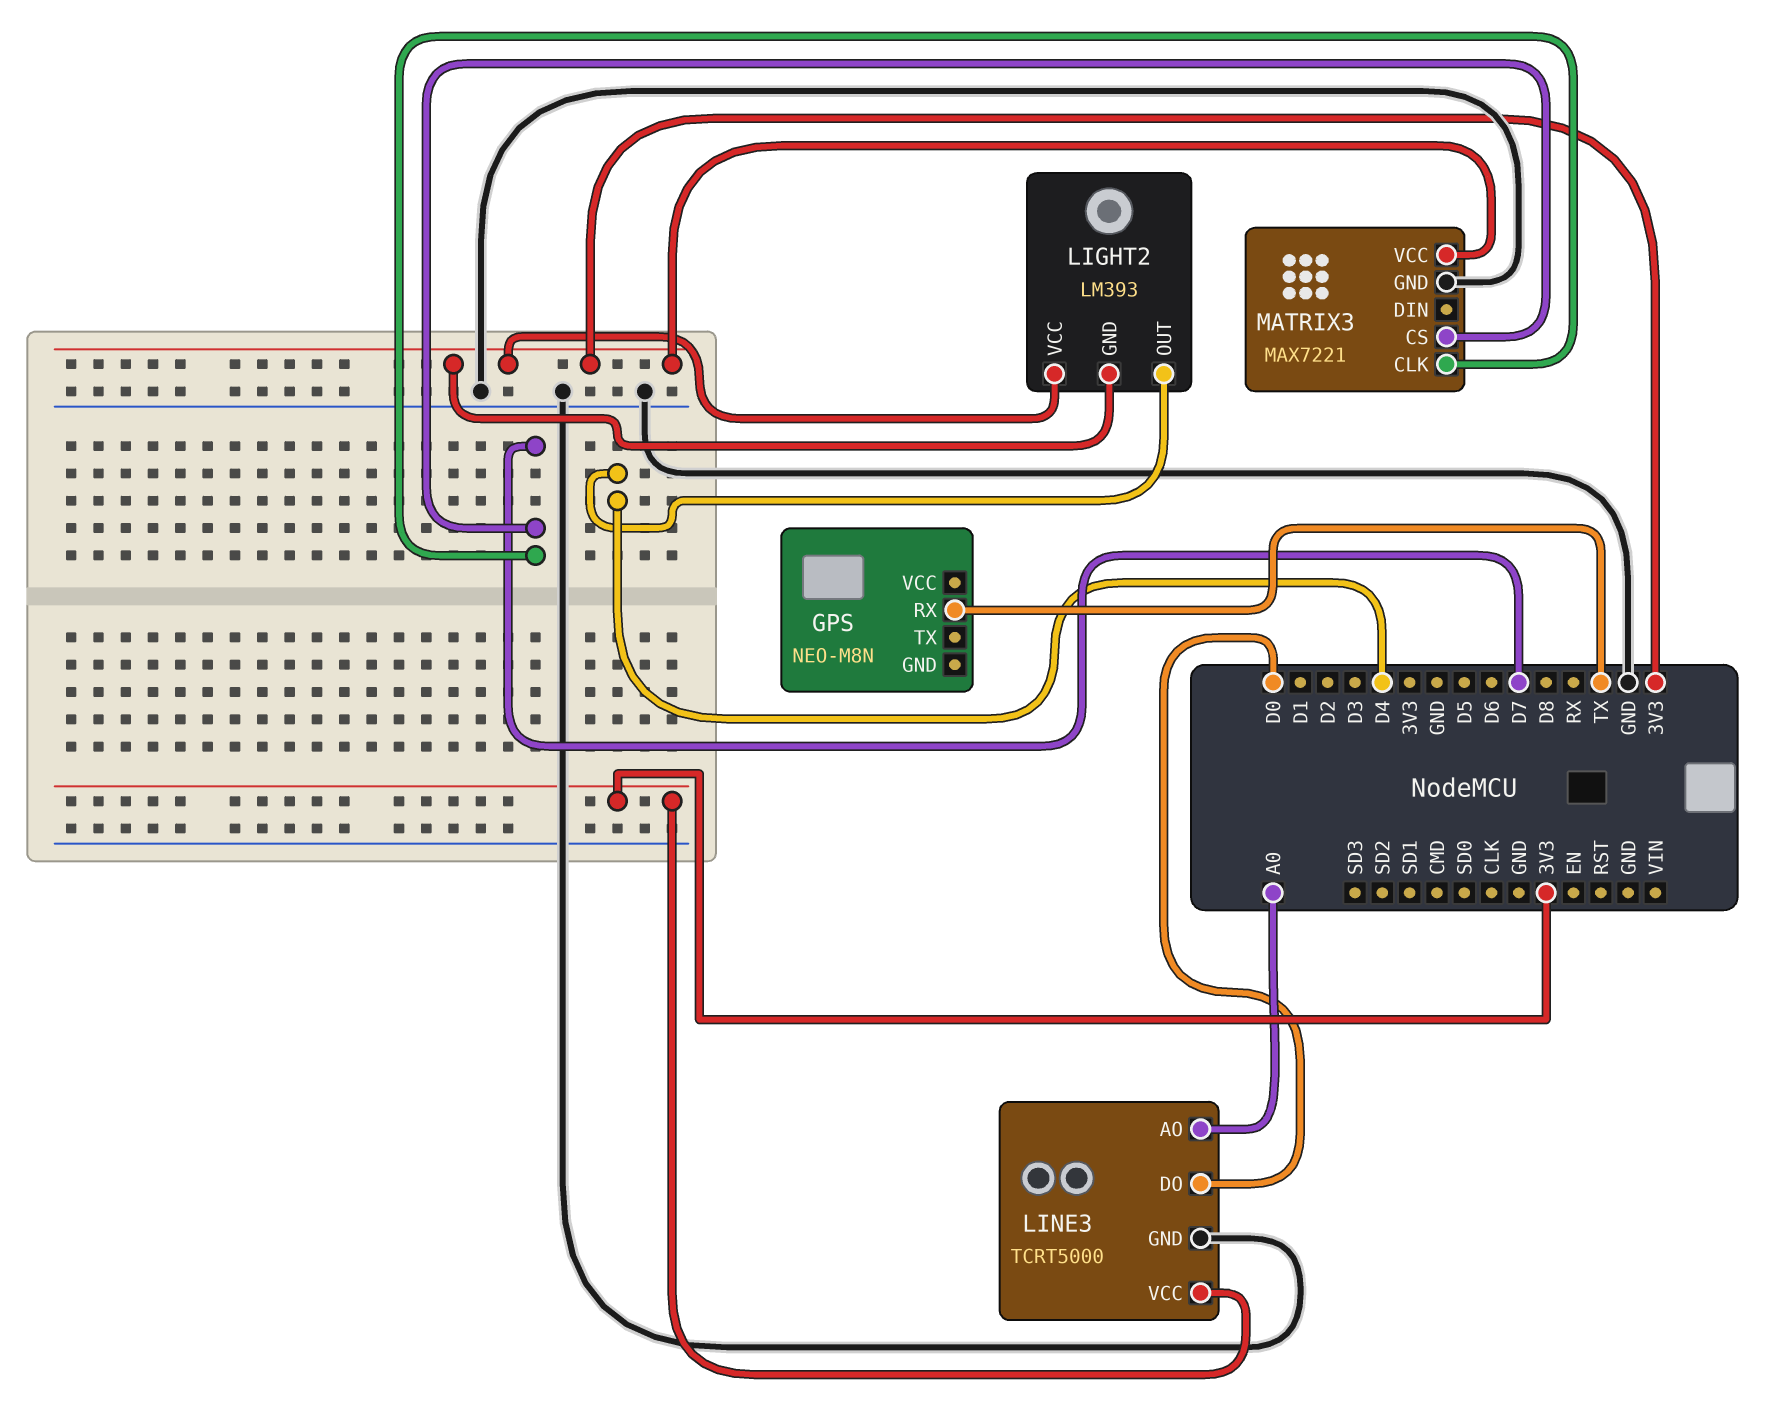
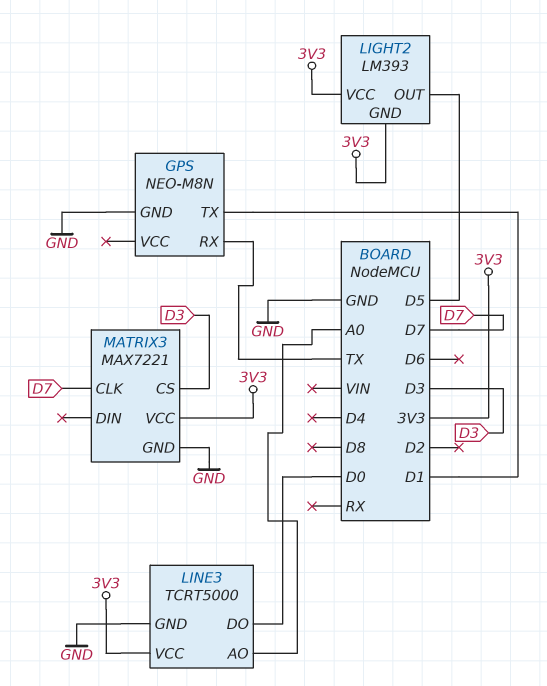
GPS pin GND: none -> GND
GPS pin TX: none -> D1
LIGHT2 pin OUT: D4 -> D5
MATRIX3 pin CS: D7 -> D3

